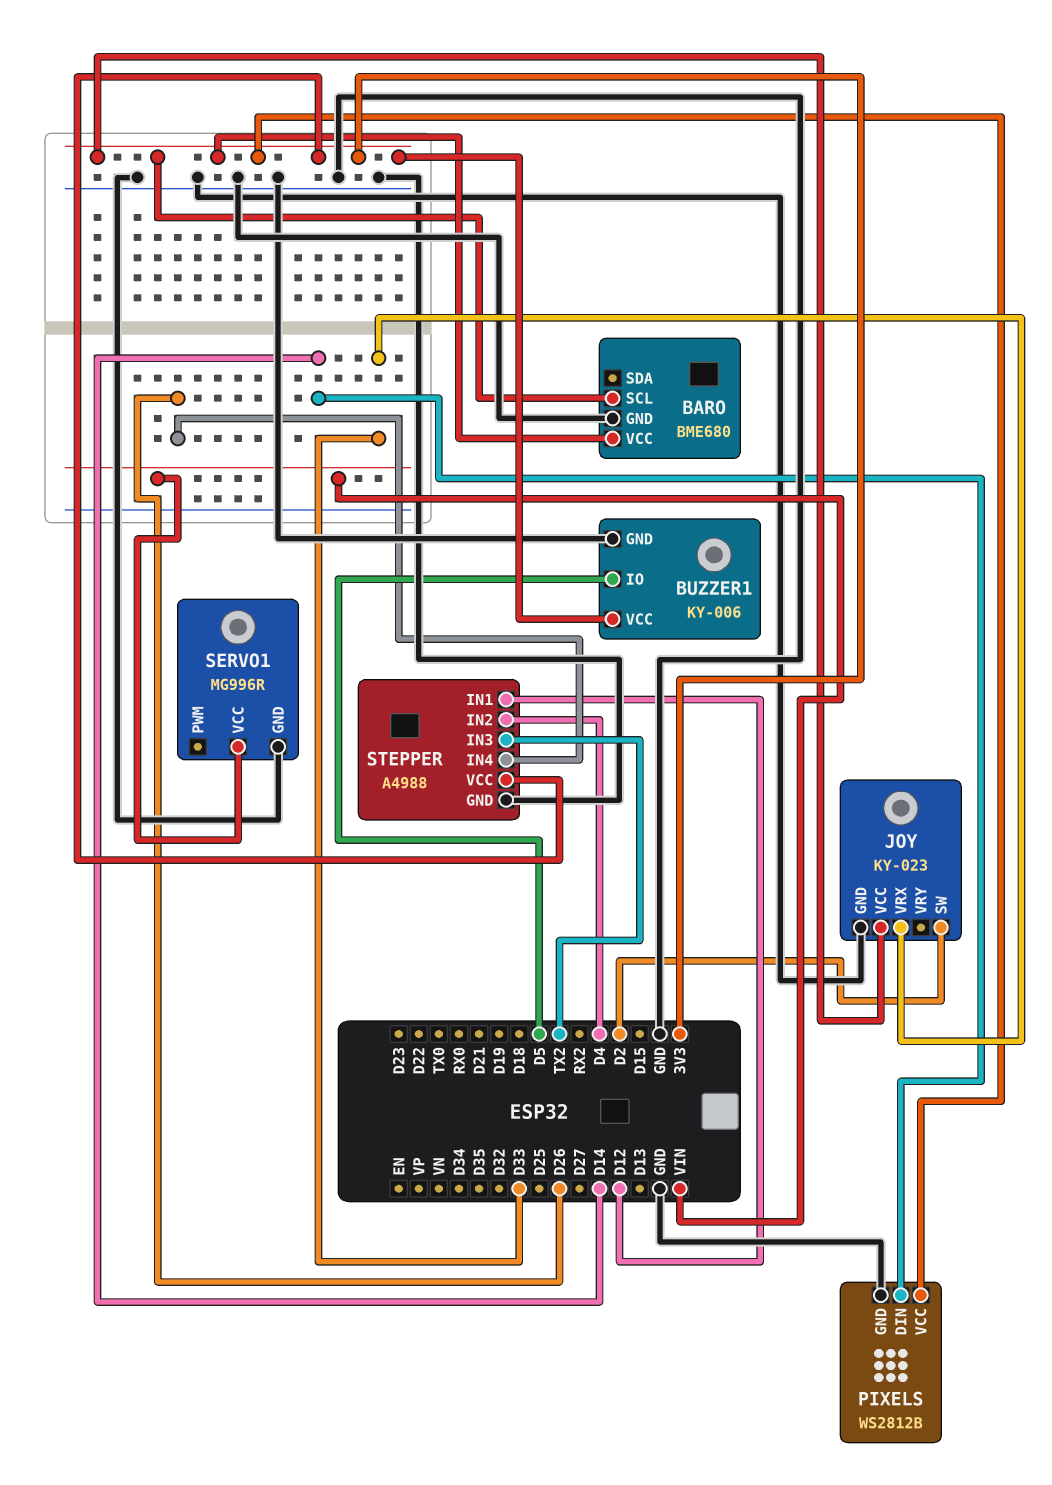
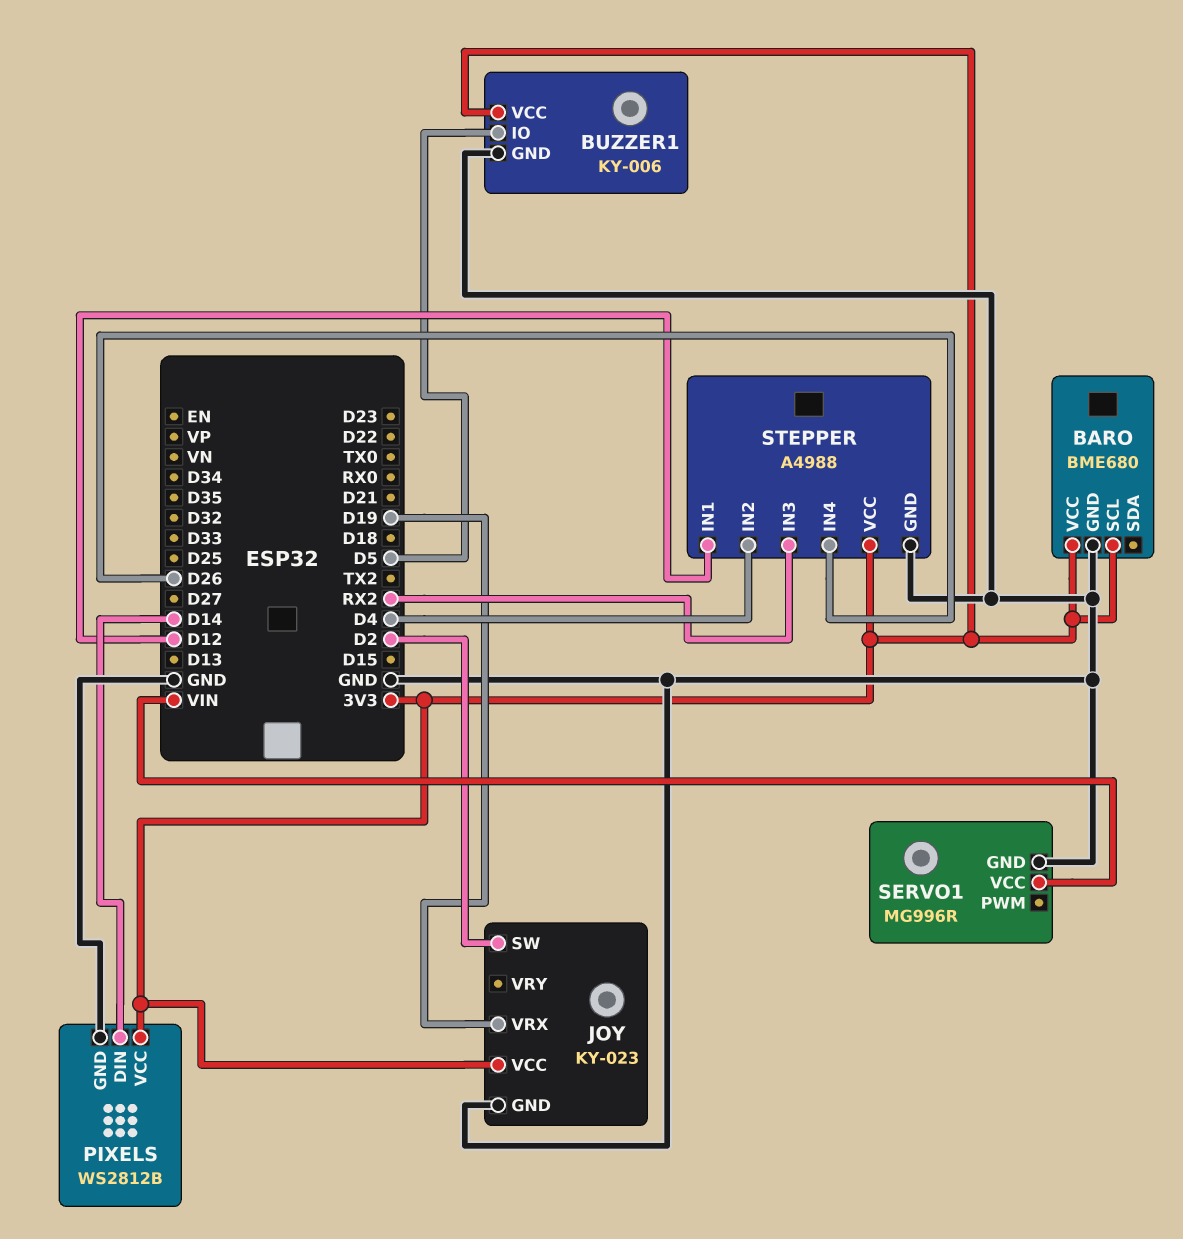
JOY pin VRX: D33 -> D19
STEPPER pin IN3: TX2 -> RX2

